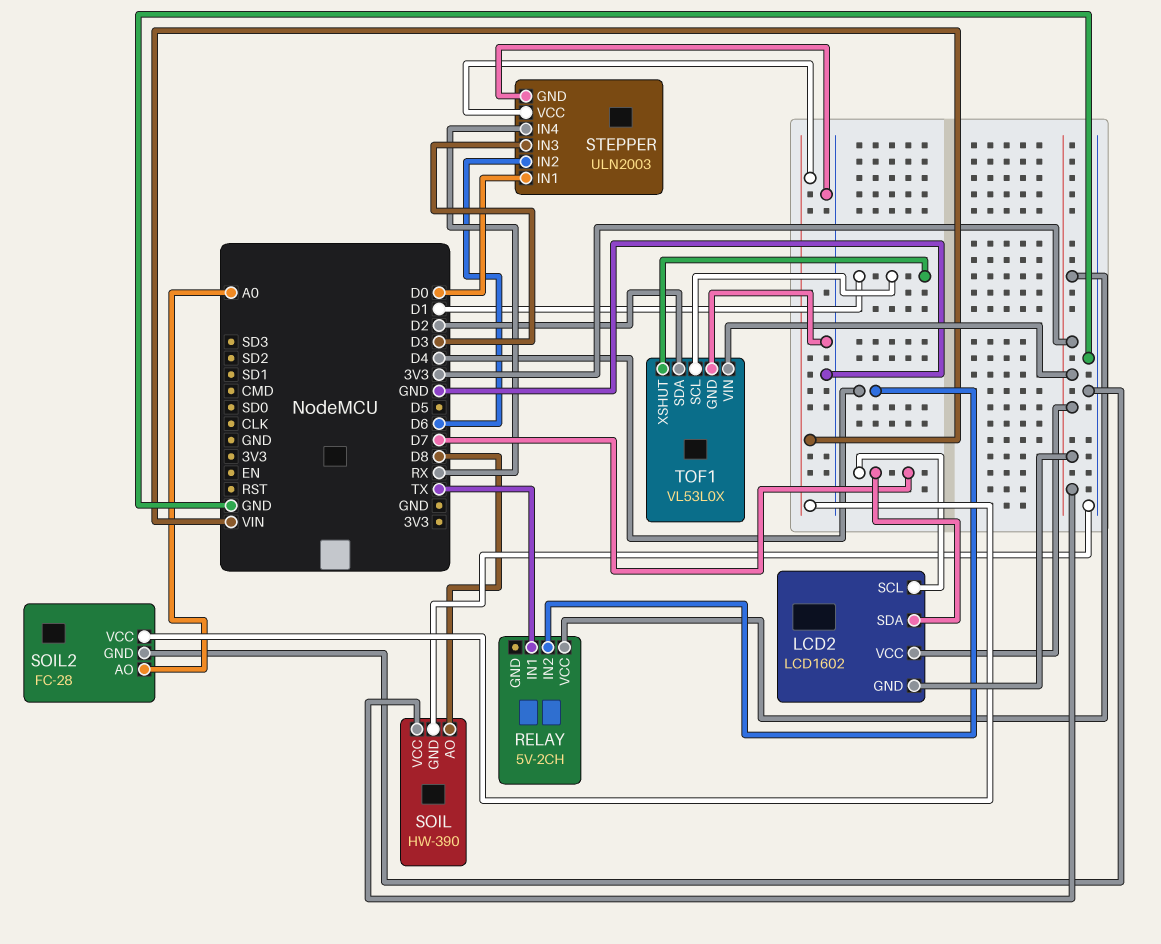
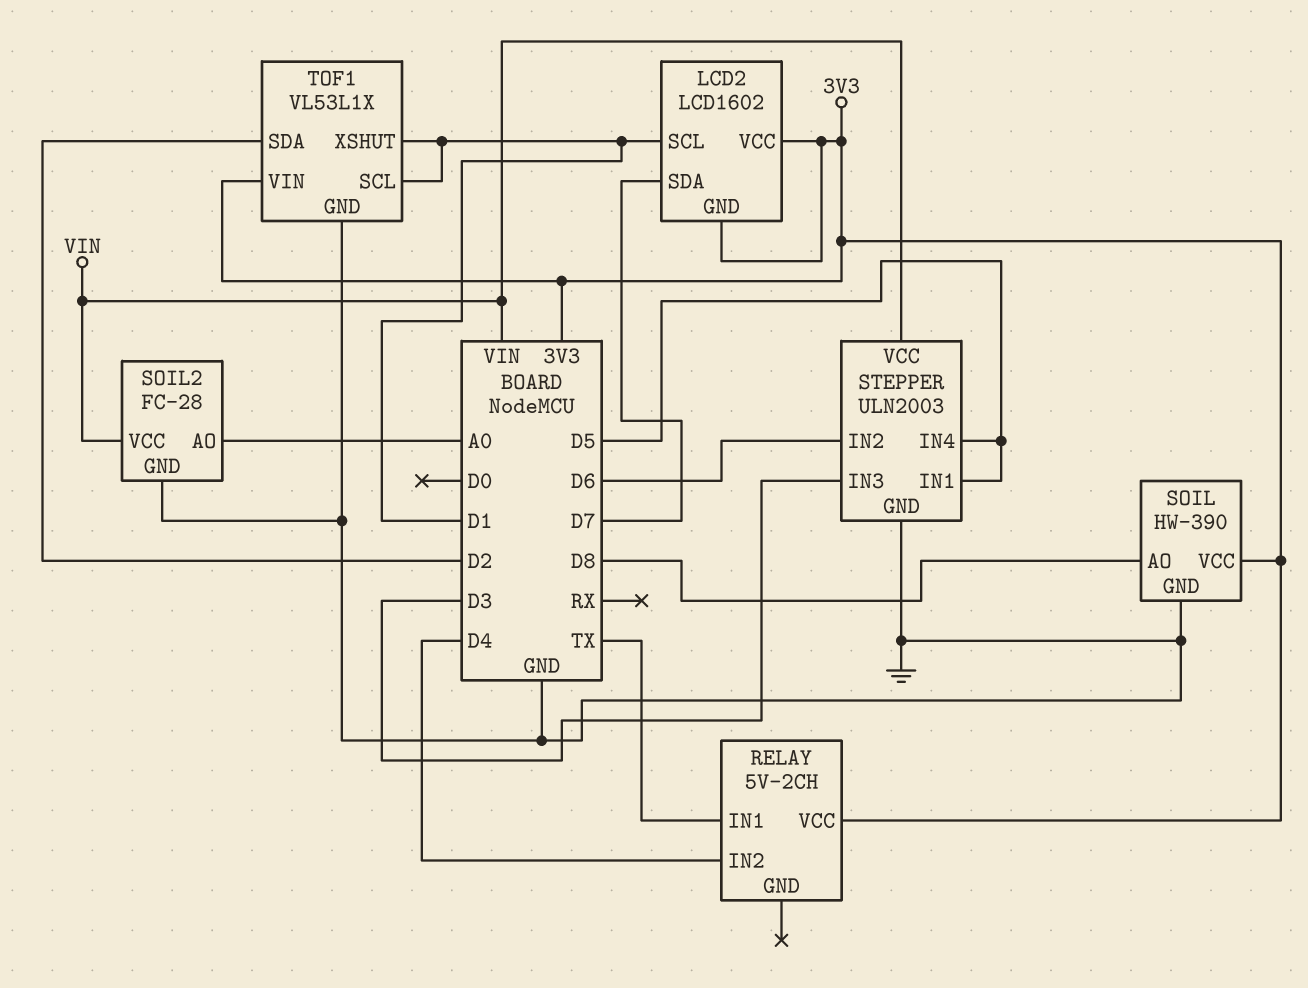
LCD2 pin SCL: D7 -> D1
STEPPER pin IN1: D0 -> D5
STEPPER pin IN4: RX -> D5
TOF1: VL53L0X -> VL53L1X

